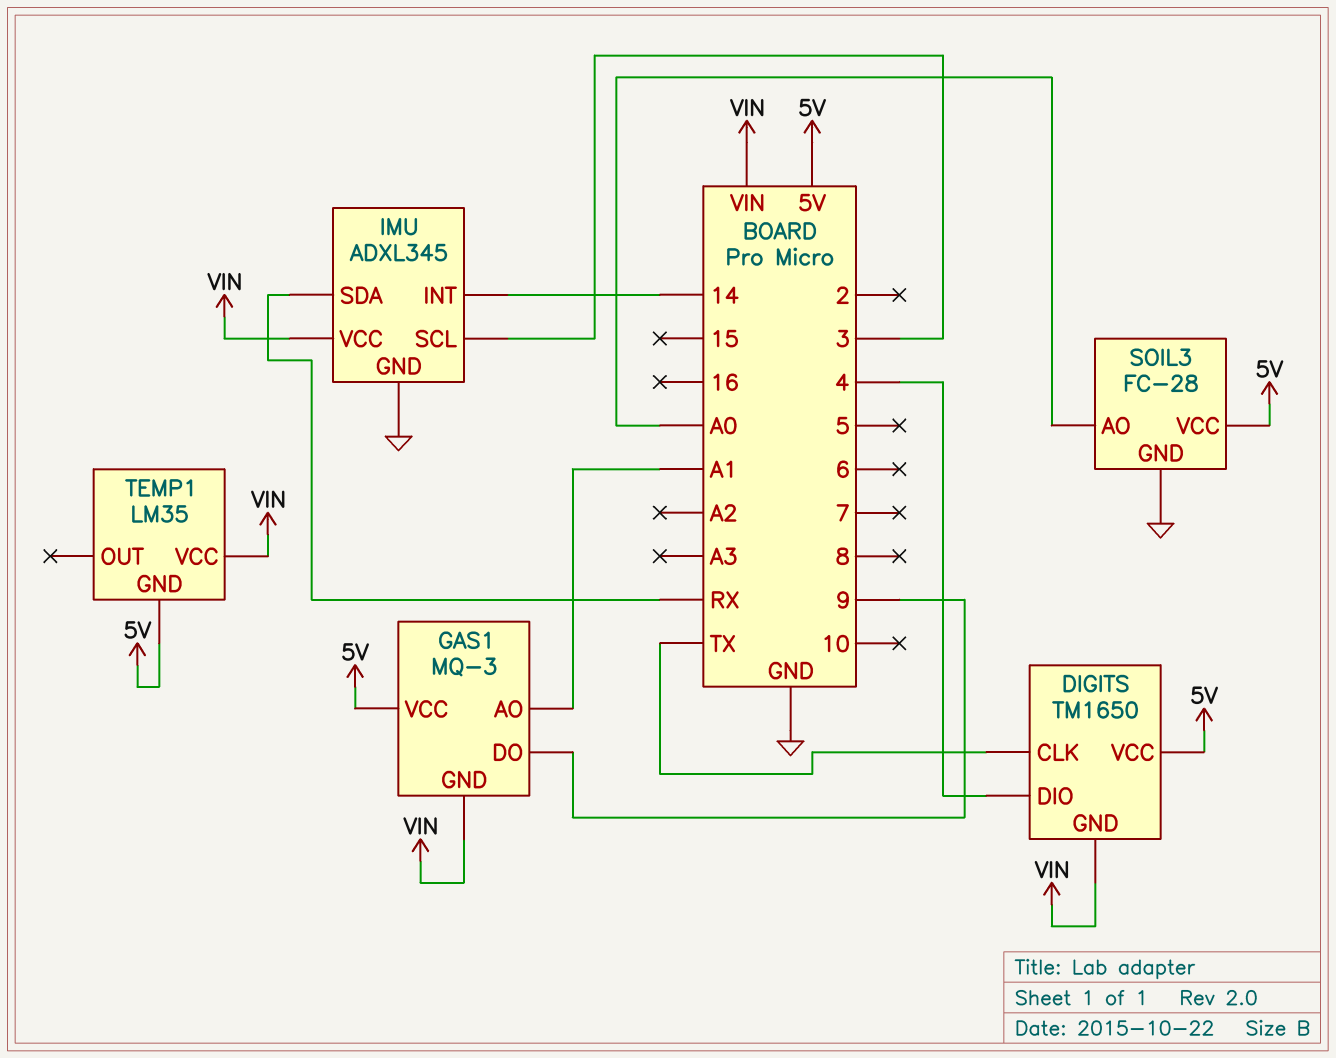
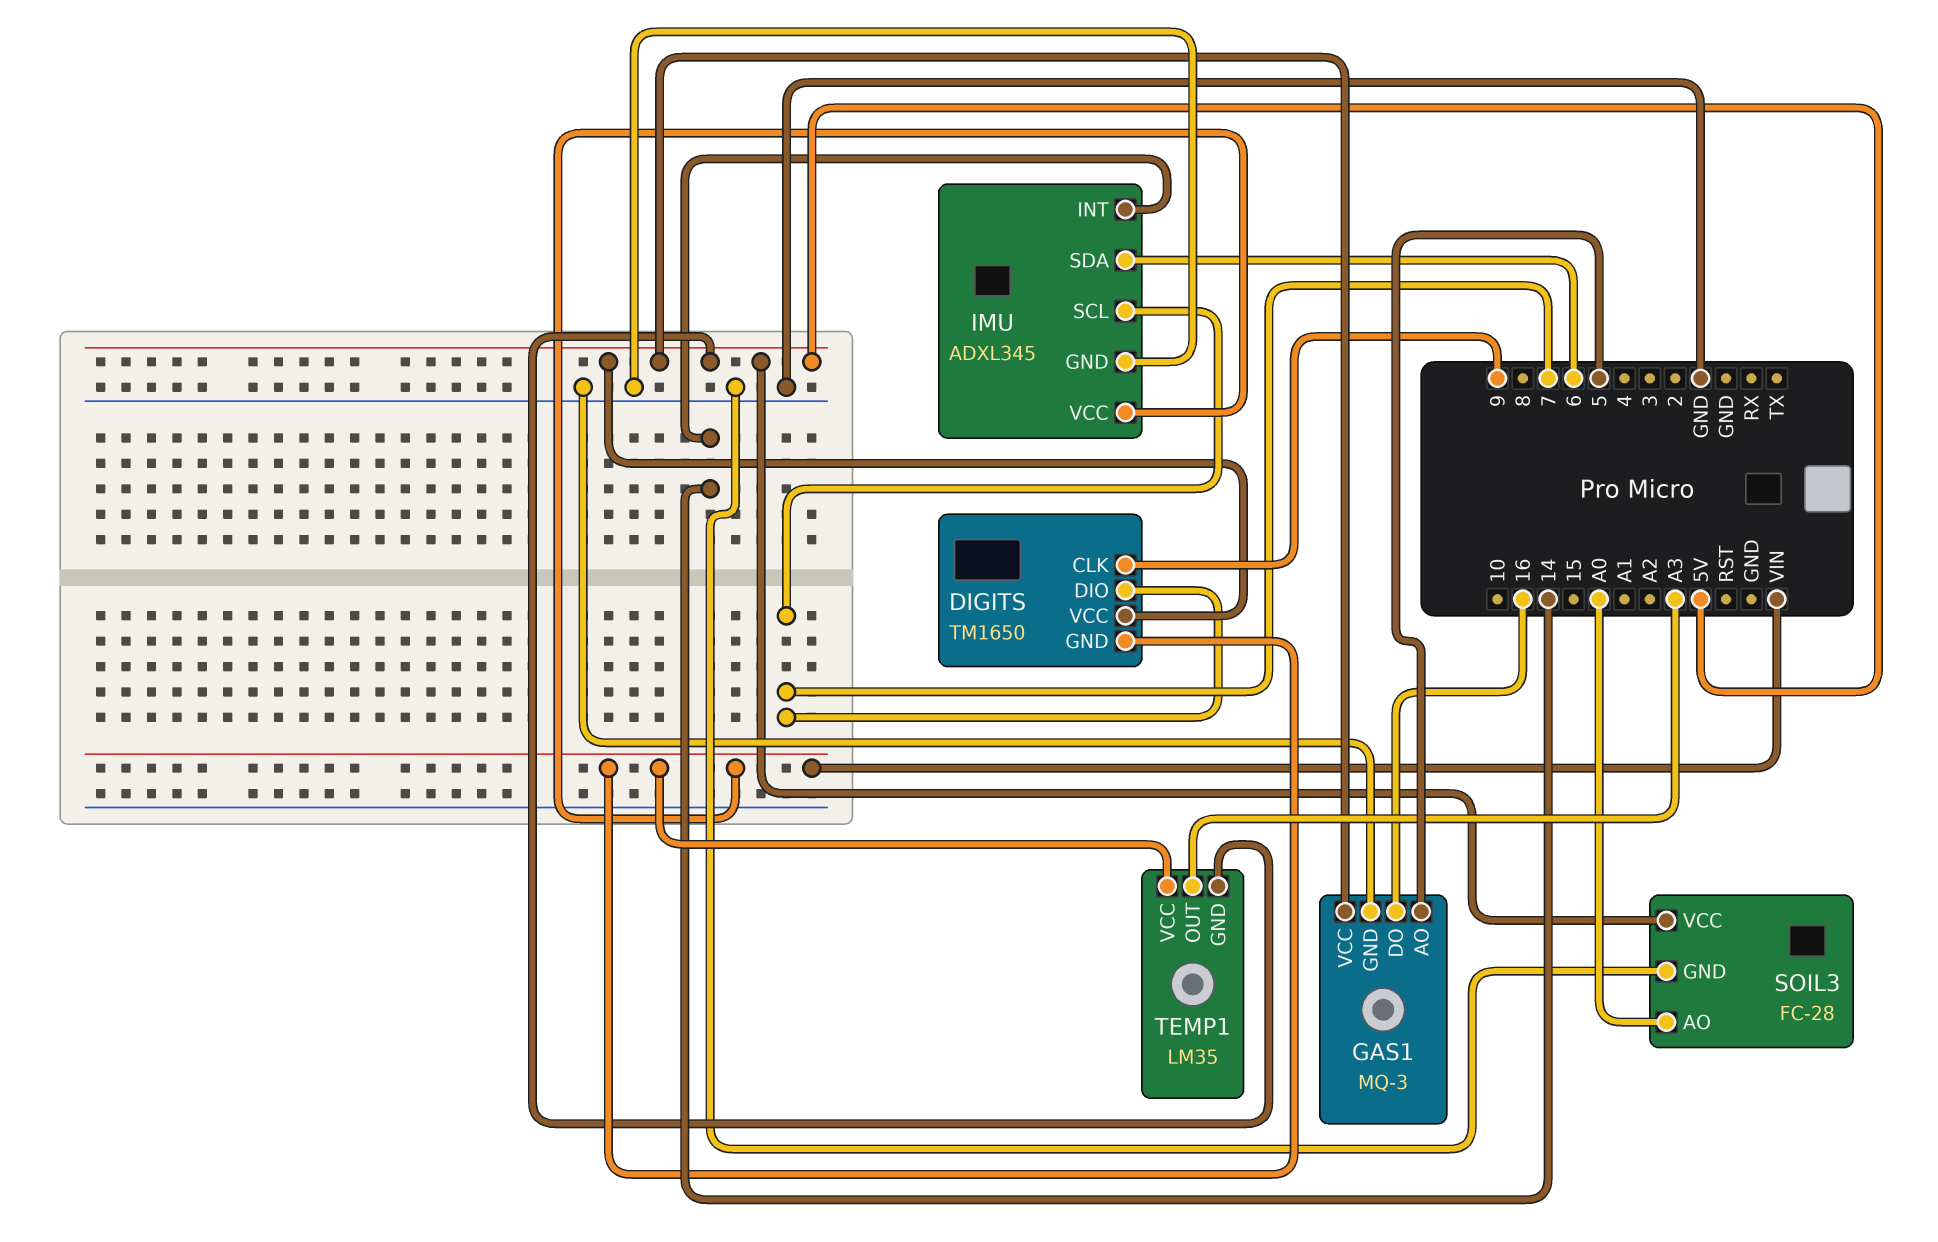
DIGITS pin CLK: TX -> 9
DIGITS pin DIO: 4 -> 7
GAS1 pin AO: A1 -> 5
GAS1 pin DO: 9 -> 16
GAS1 pin GND: VIN -> GND
IMU pin SCL: 3 -> 7
IMU pin SDA: RX -> 6
TEMP1 pin OUT: none -> A3

